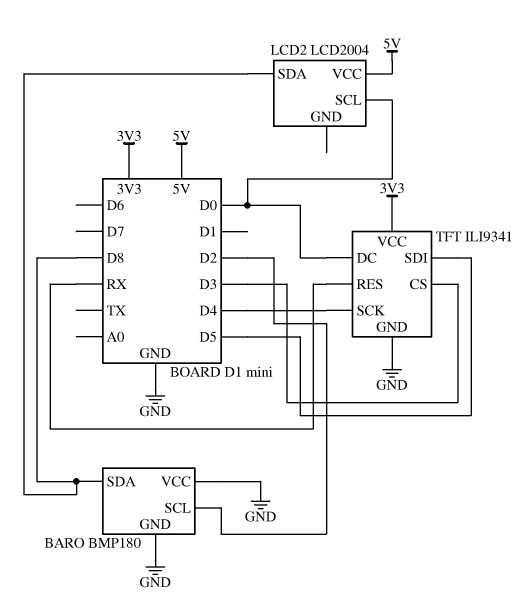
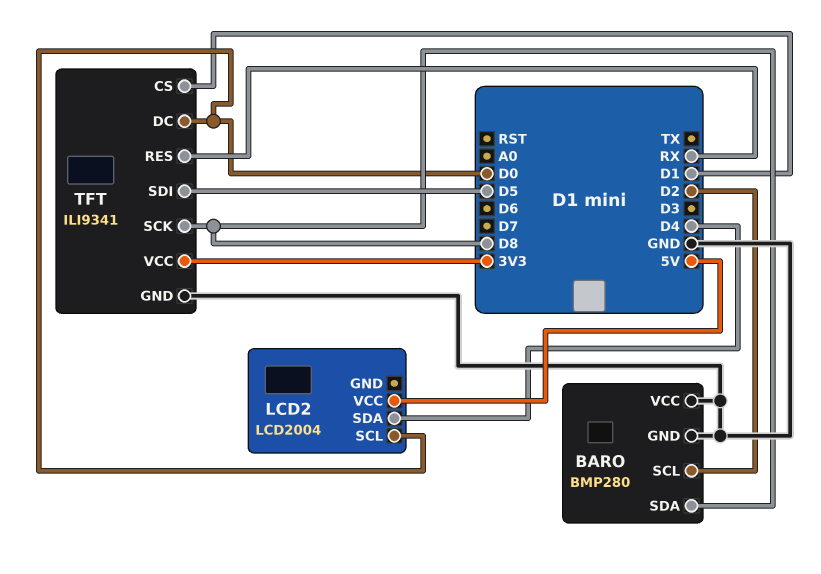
BARO: BMP180 -> BMP280
LCD2 pin SDA: D8 -> D4
TFT pin CS: D3 -> D1
TFT pin SCK: D4 -> D8

